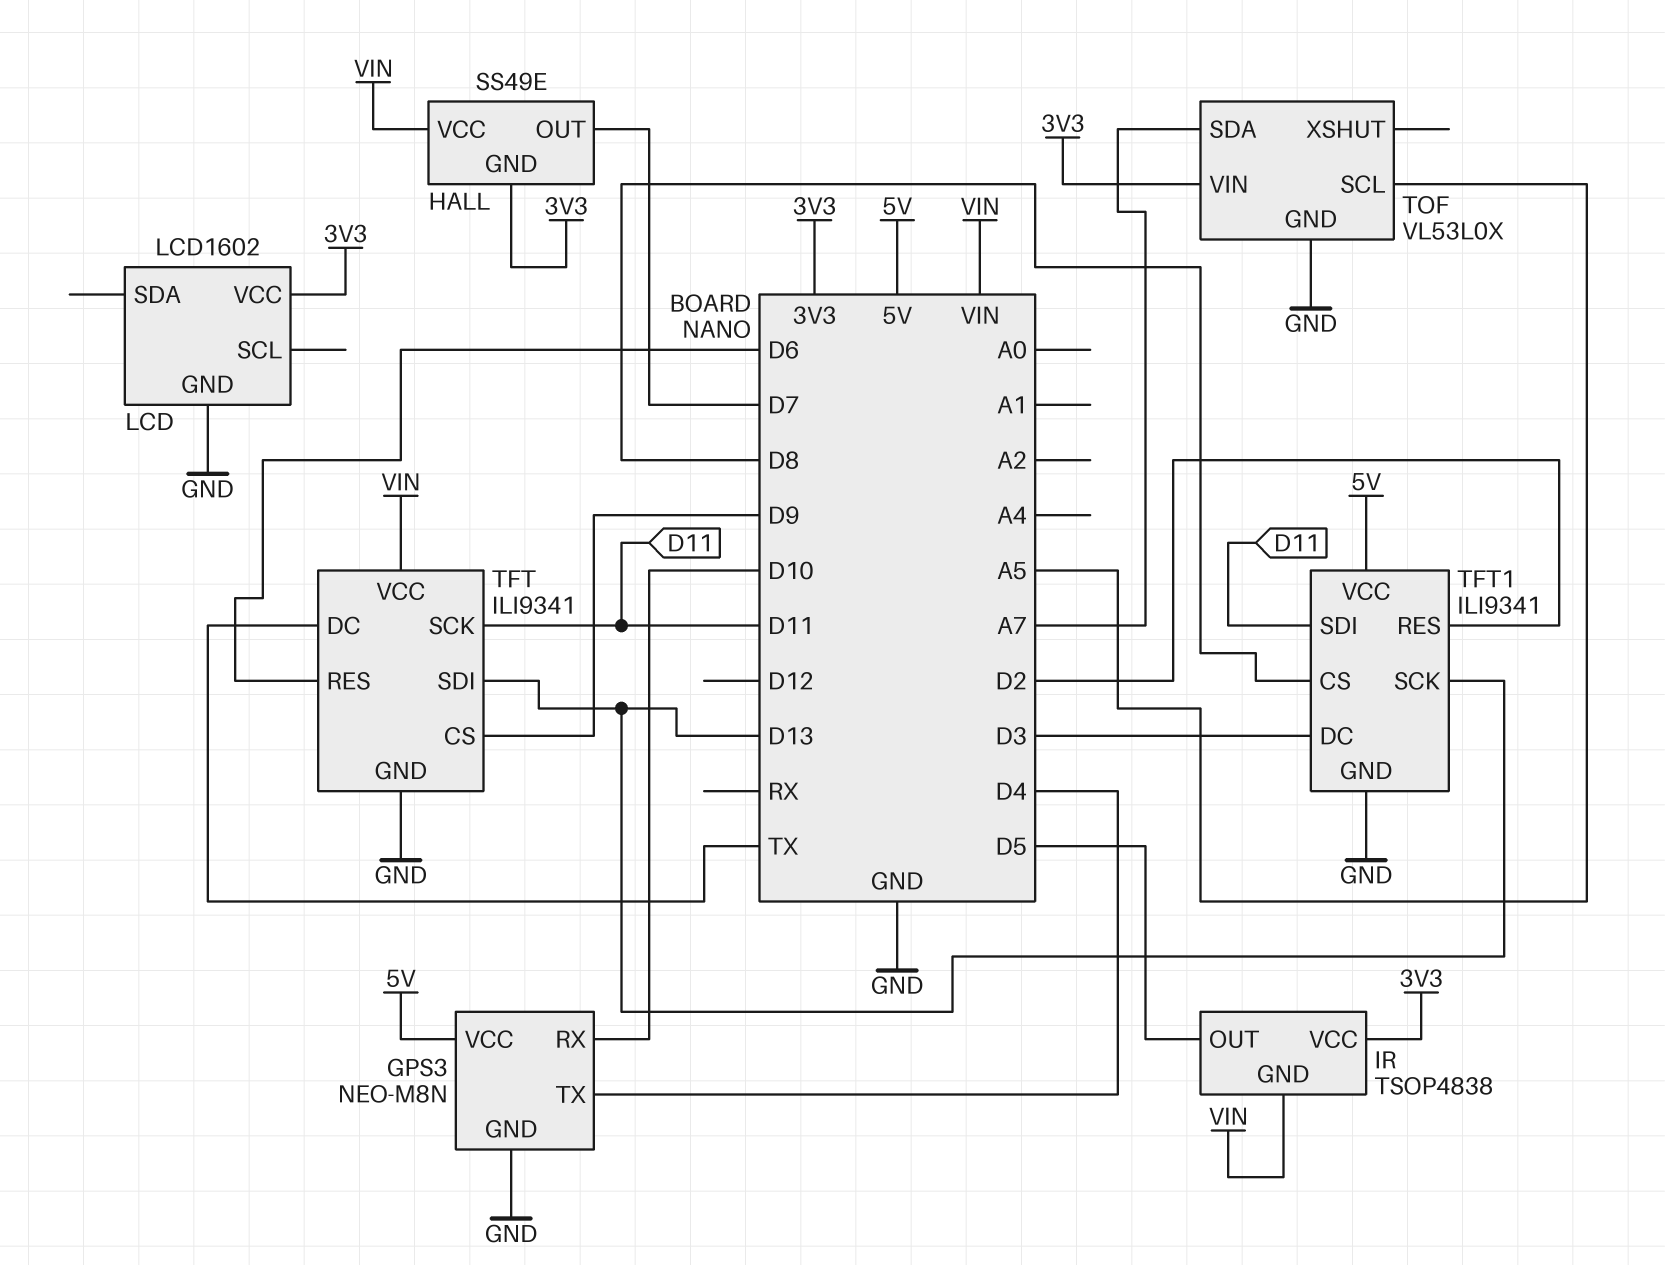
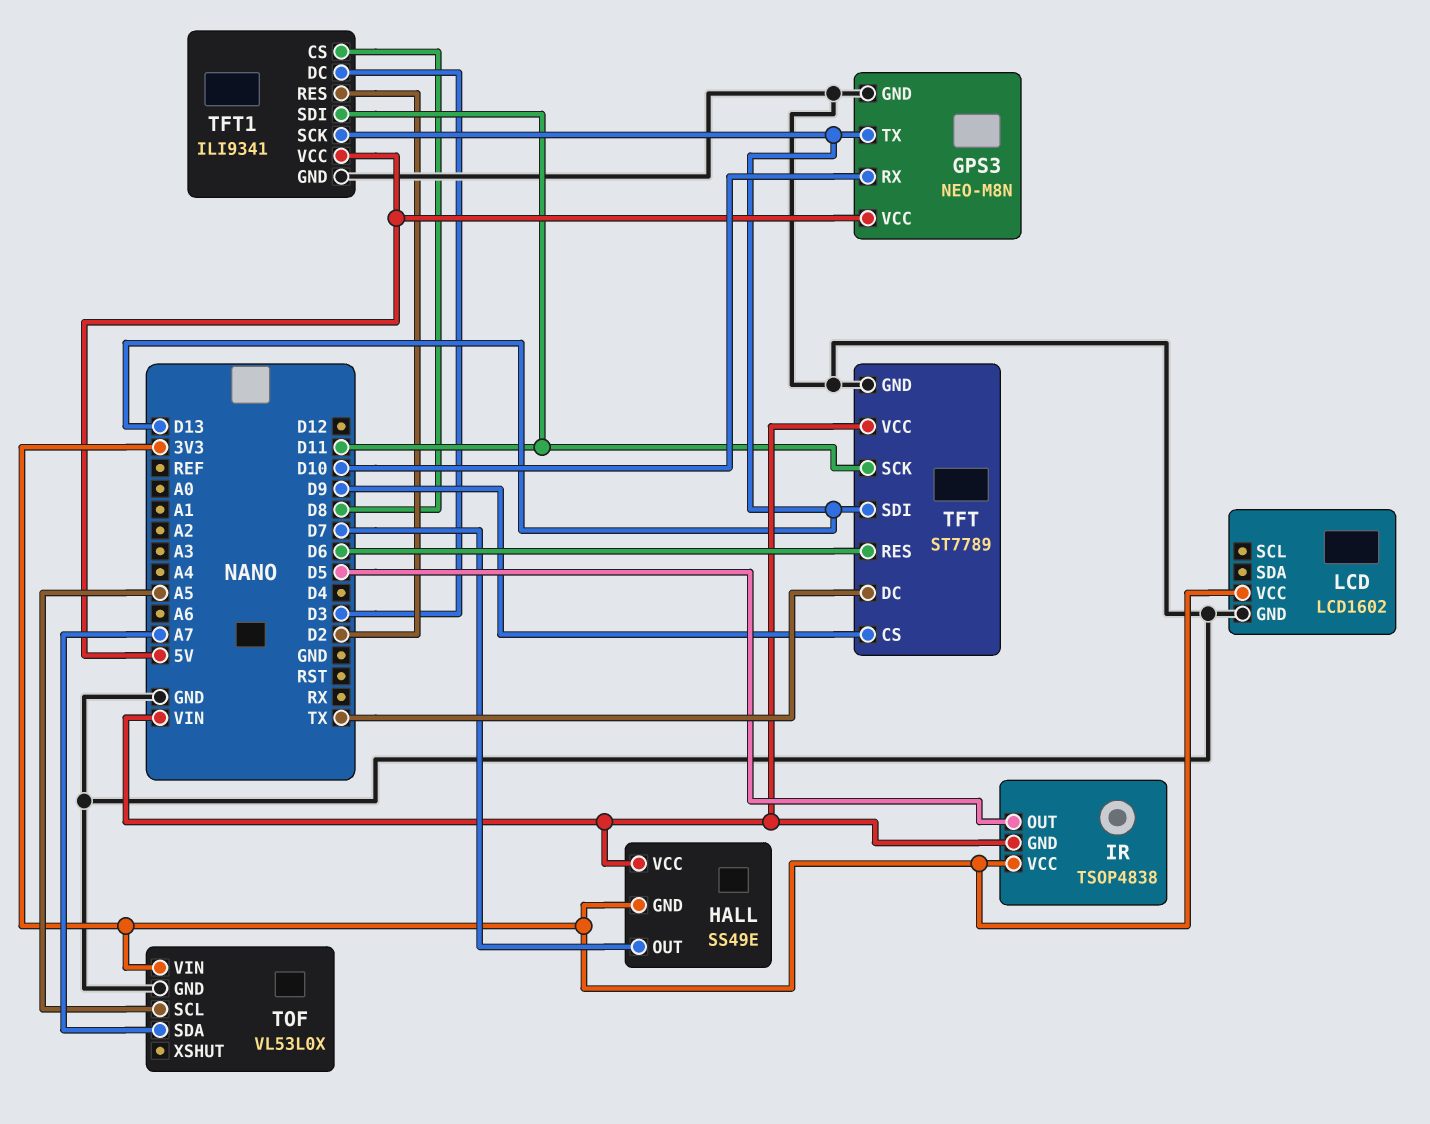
GPS3 pin TX: D4 -> D13
TFT: ILI9341 -> ST7789

